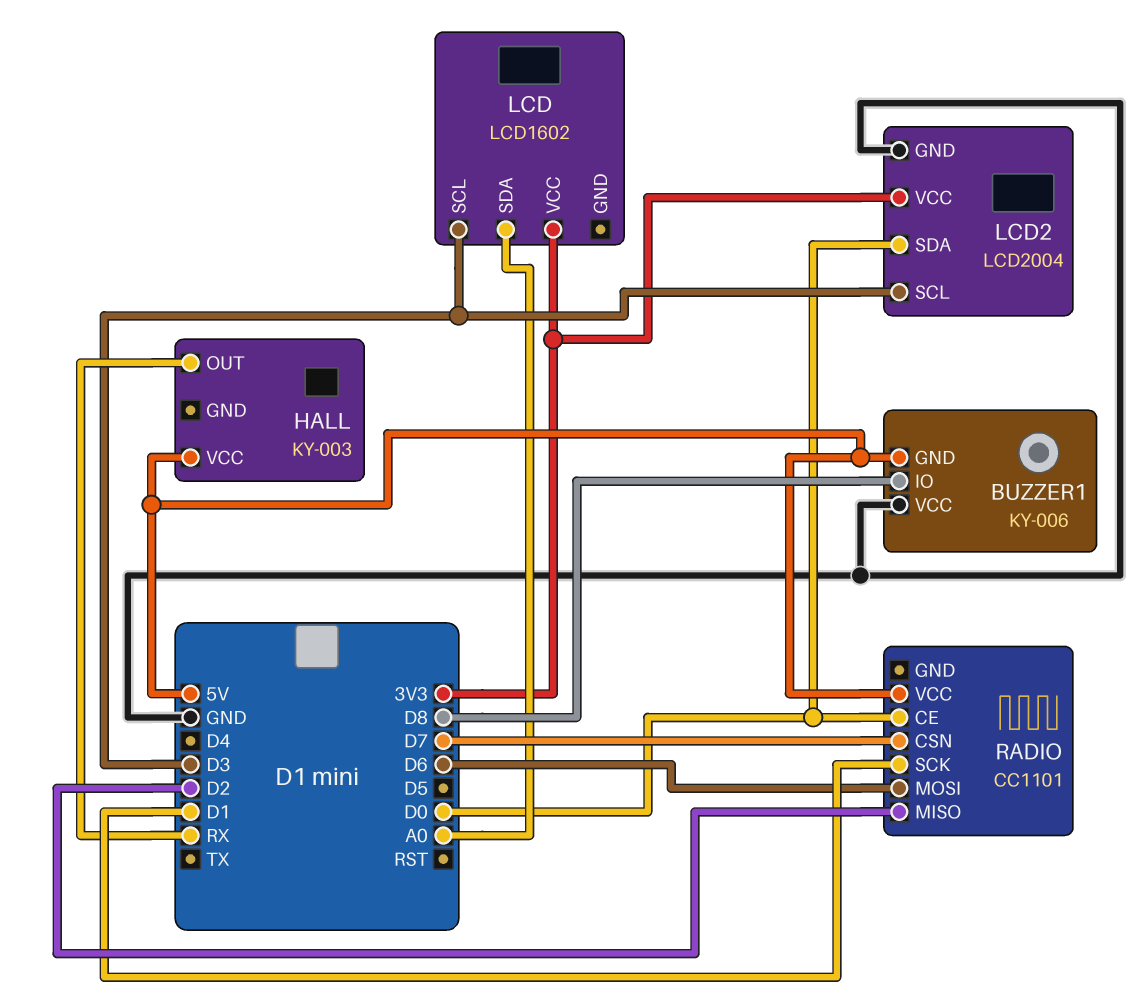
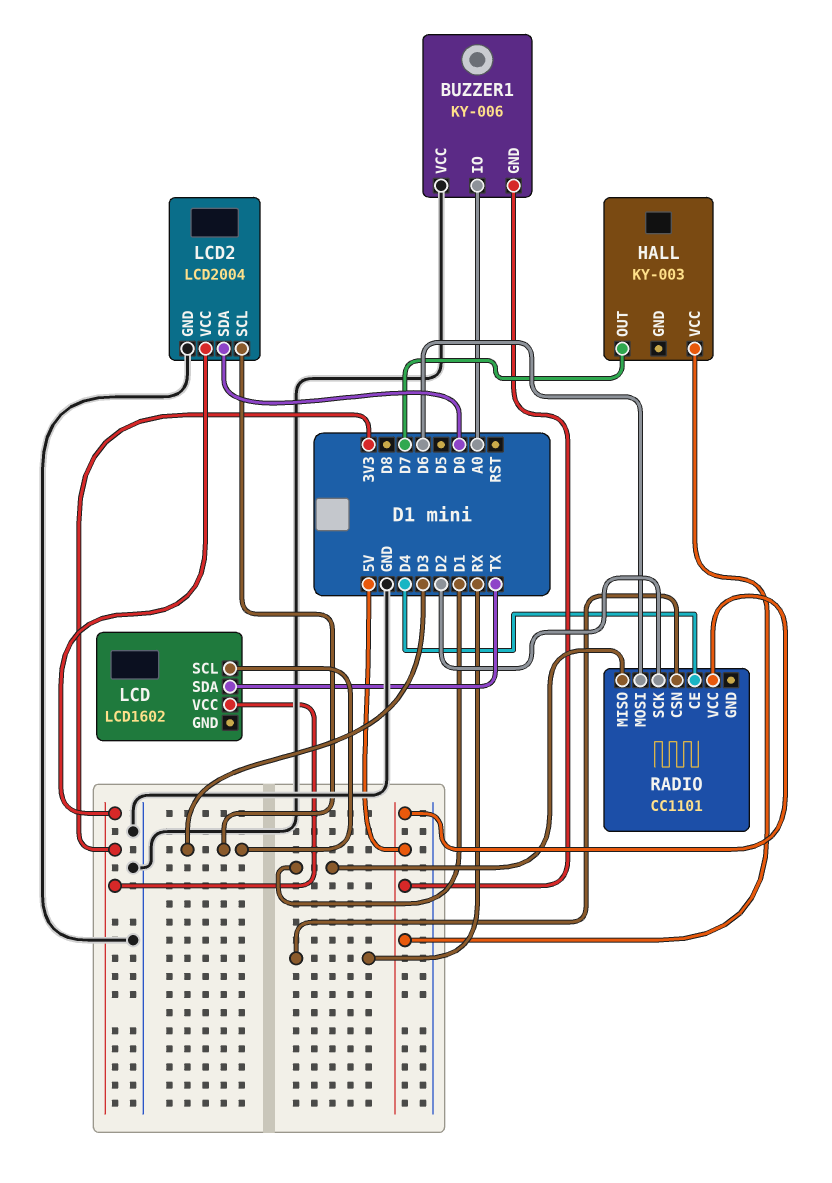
BUZZER1 pin IO: D8 -> A0
HALL pin OUT: RX -> D7
LCD pin SDA: A0 -> TX
RADIO pin CE: D0 -> D4
RADIO pin CSN: D7 -> RX
RADIO pin MISO: D2 -> D1
RADIO pin SCK: D1 -> D2

